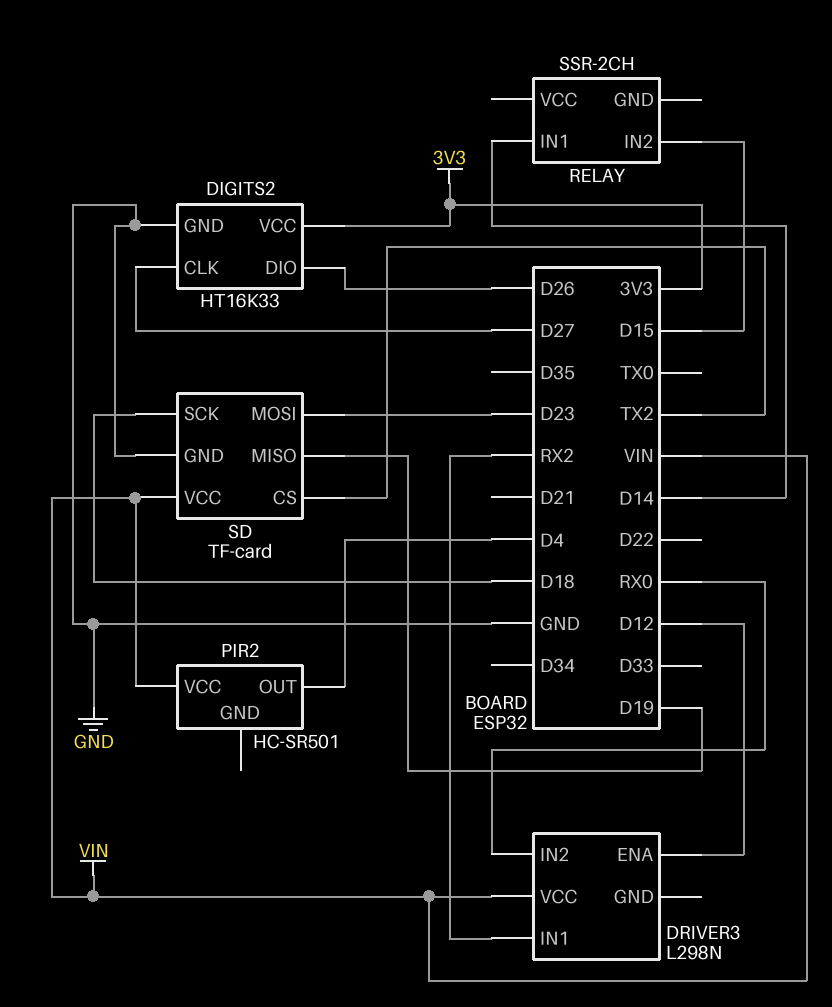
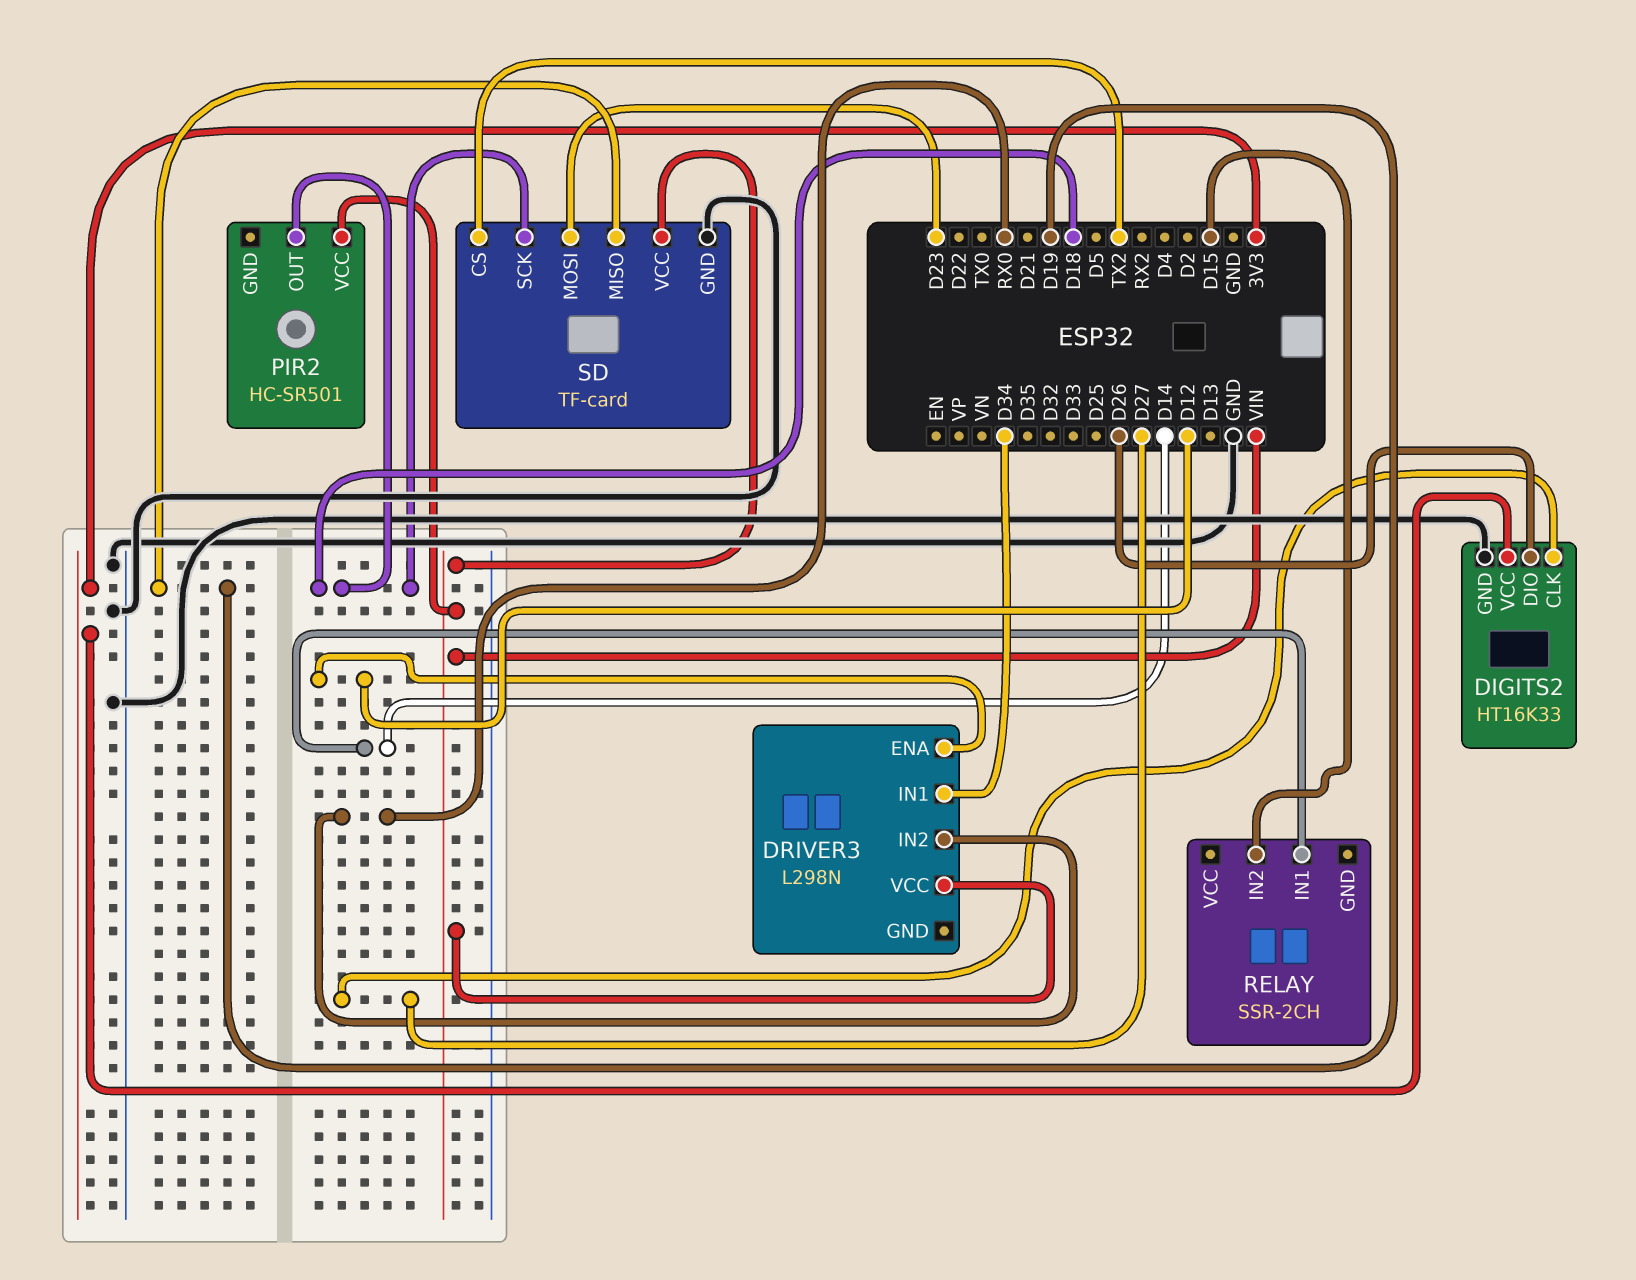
DRIVER3 pin IN1: RX2 -> D34
PIR2 pin OUT: D4 -> D18

